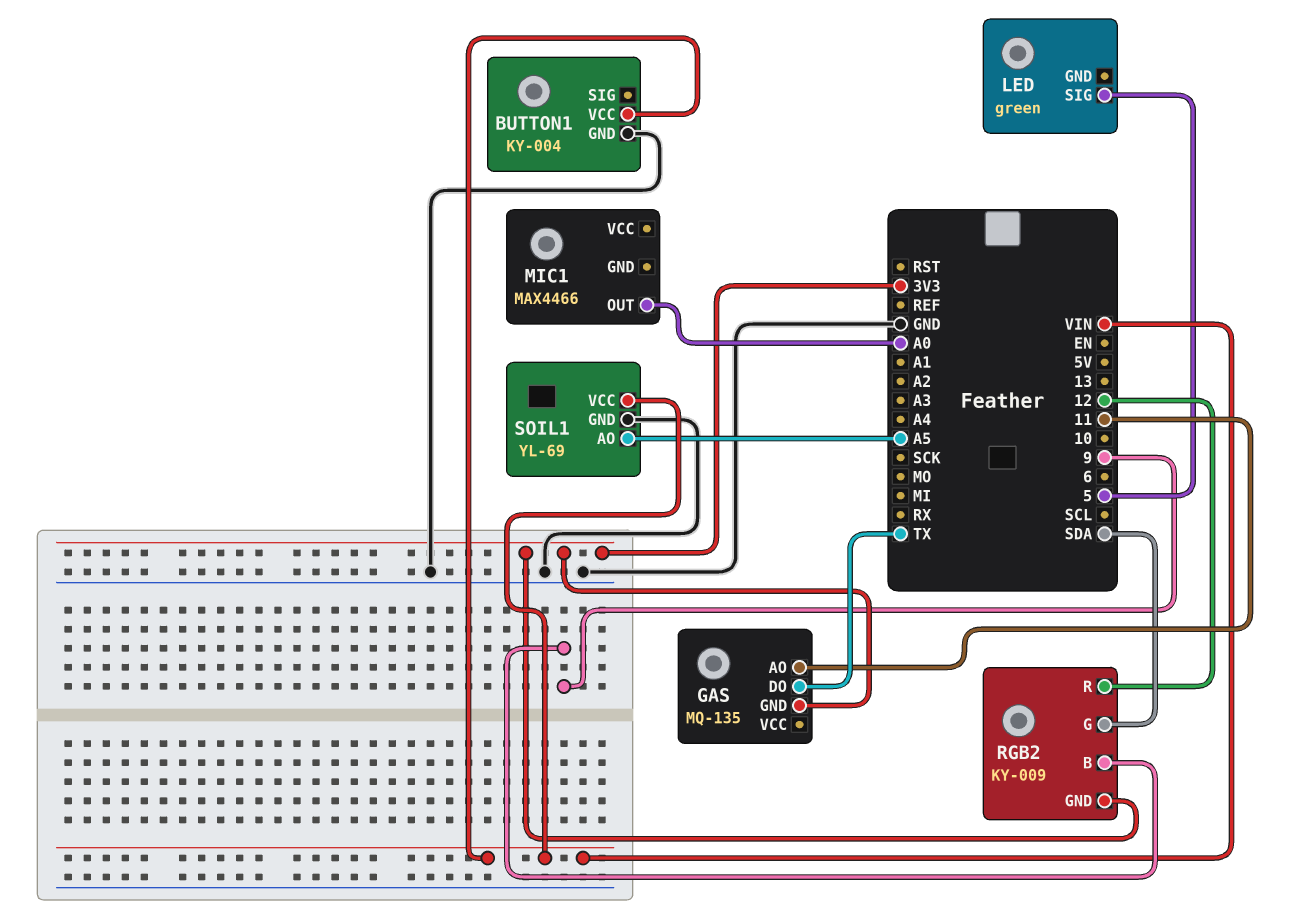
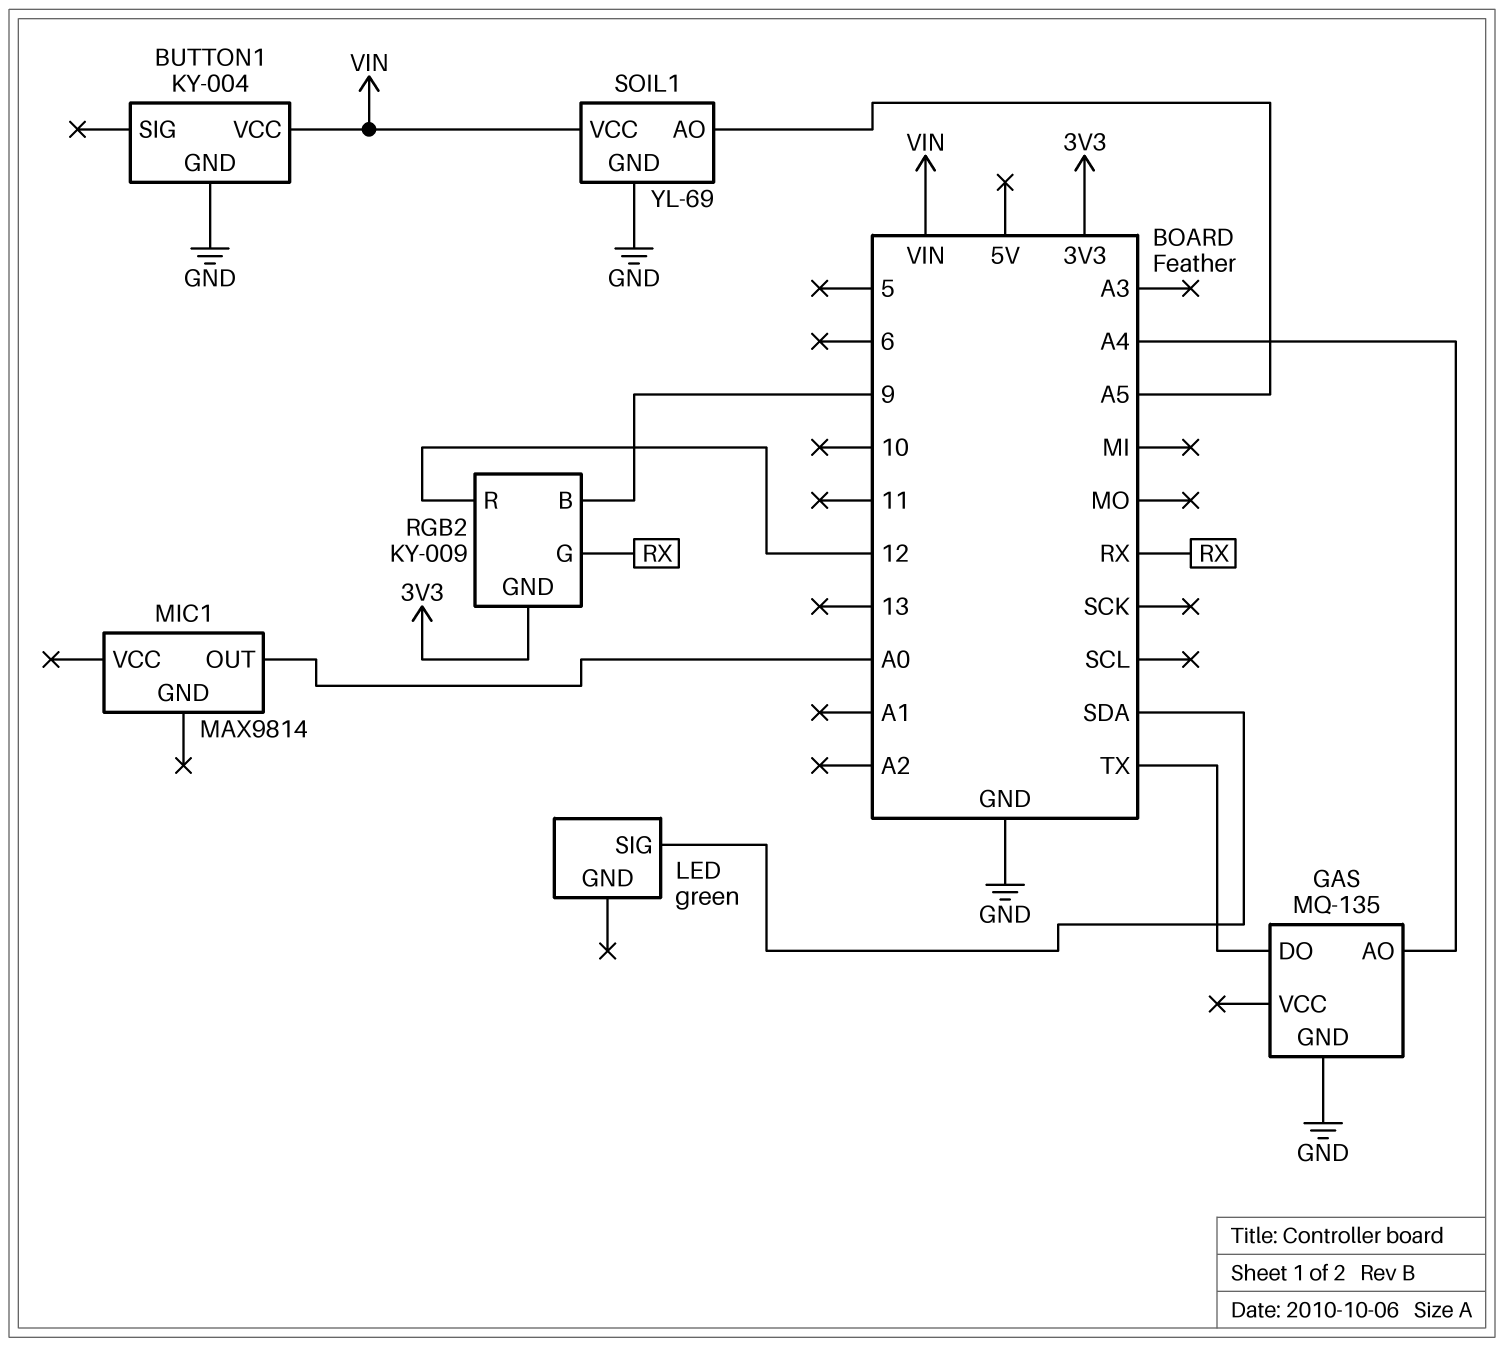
GAS pin AO: 11 -> A4
GAS pin GND: 3V3 -> GND
LED pin SIG: 5 -> SDA
MIC1: MAX4466 -> MAX9814
RGB2 pin G: SDA -> RX

